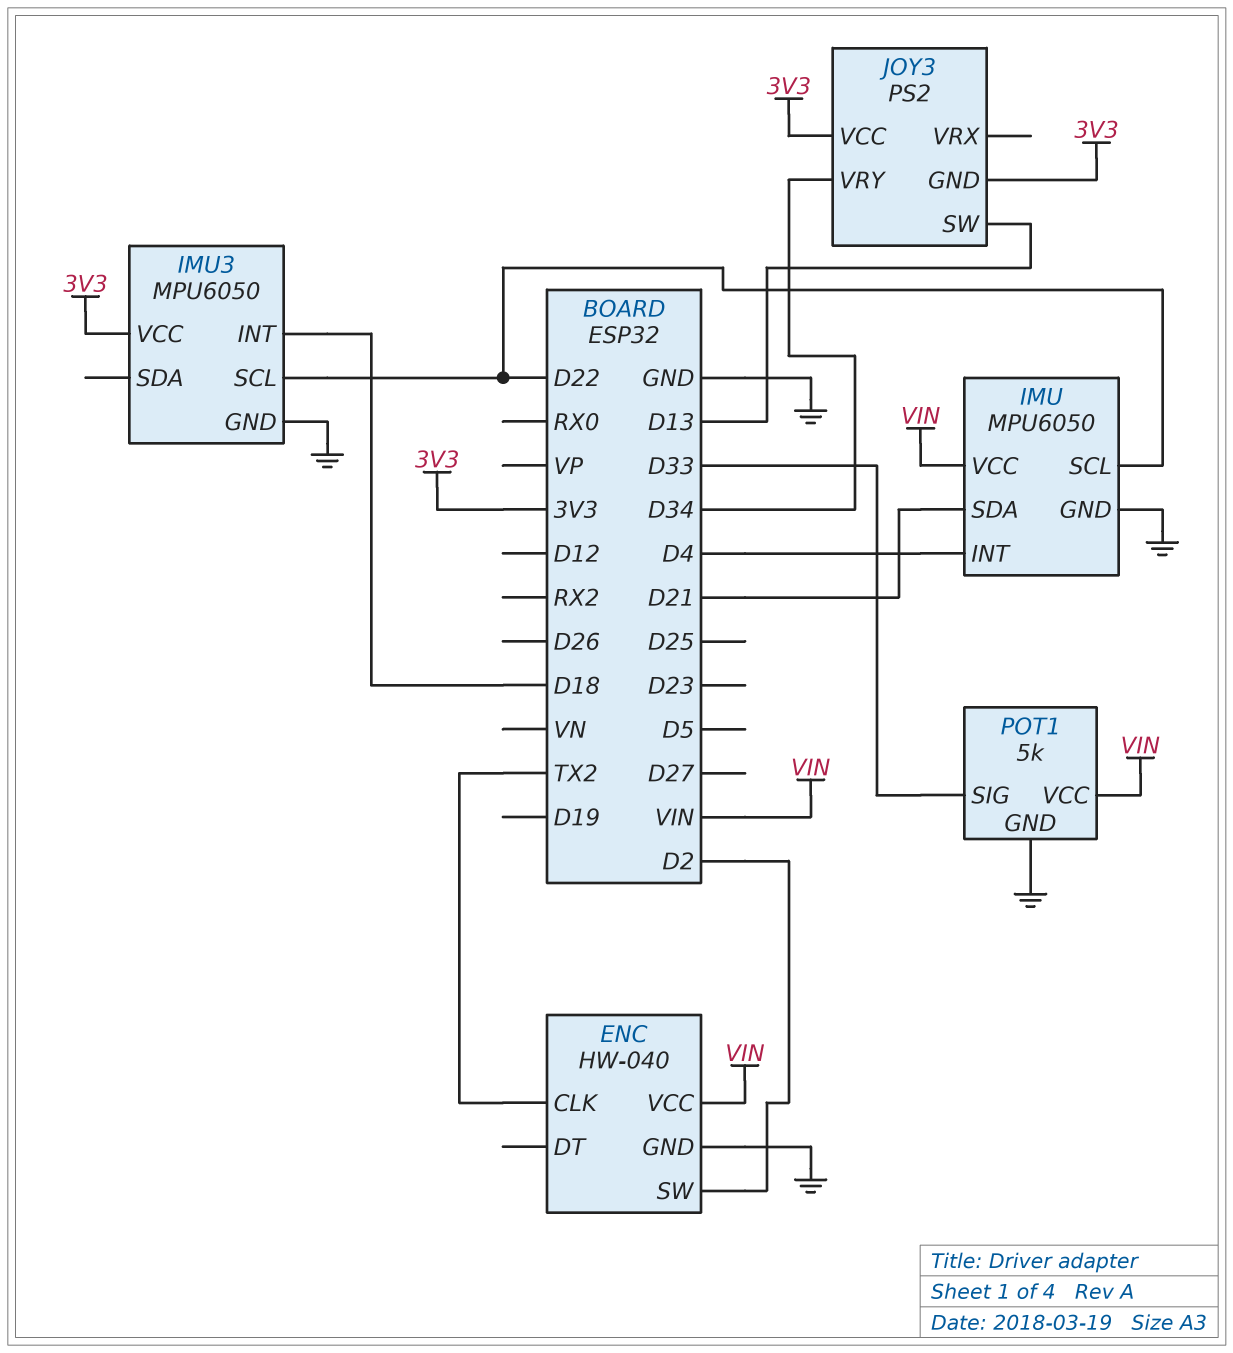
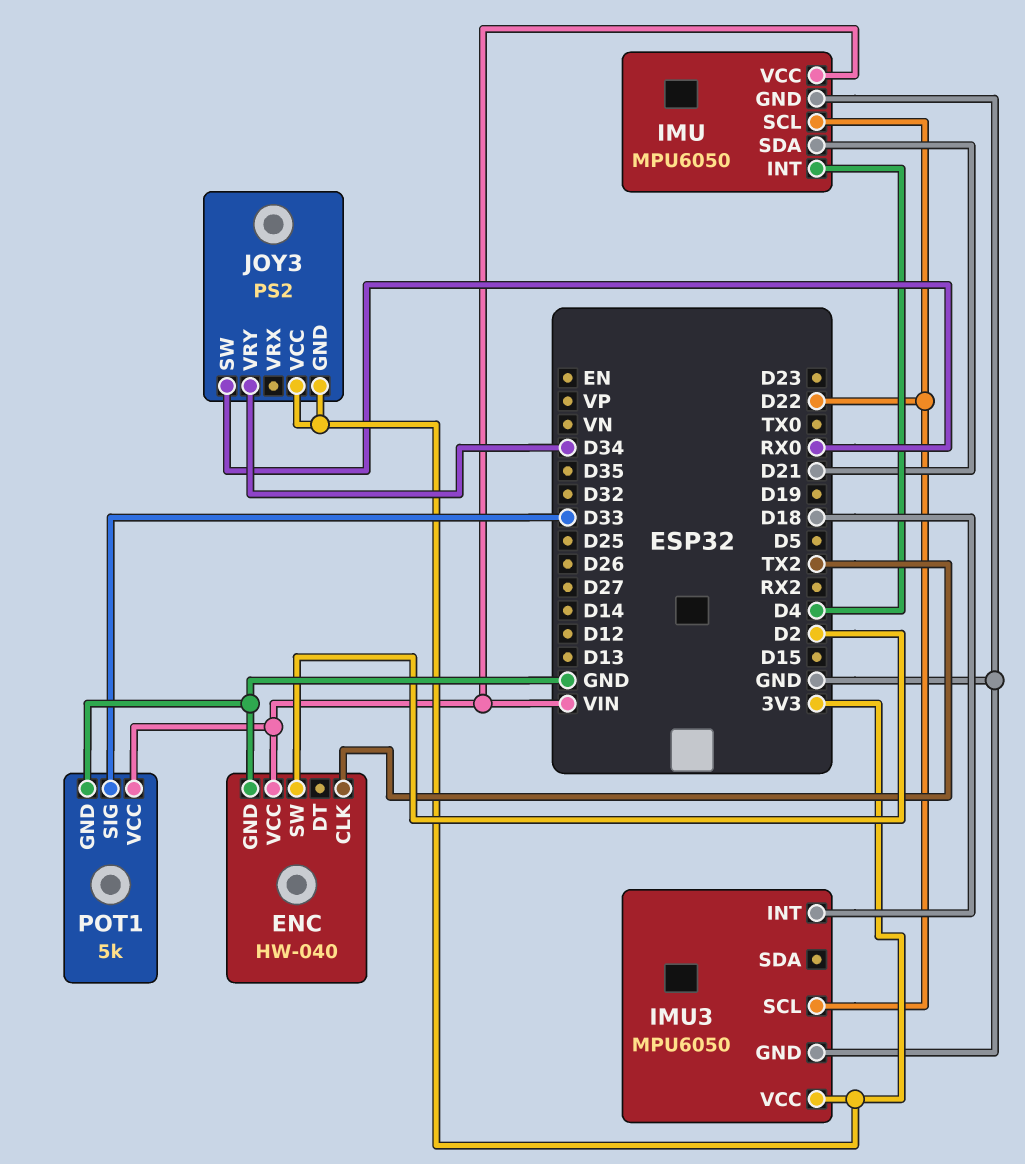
JOY3 pin SW: D13 -> RX0

